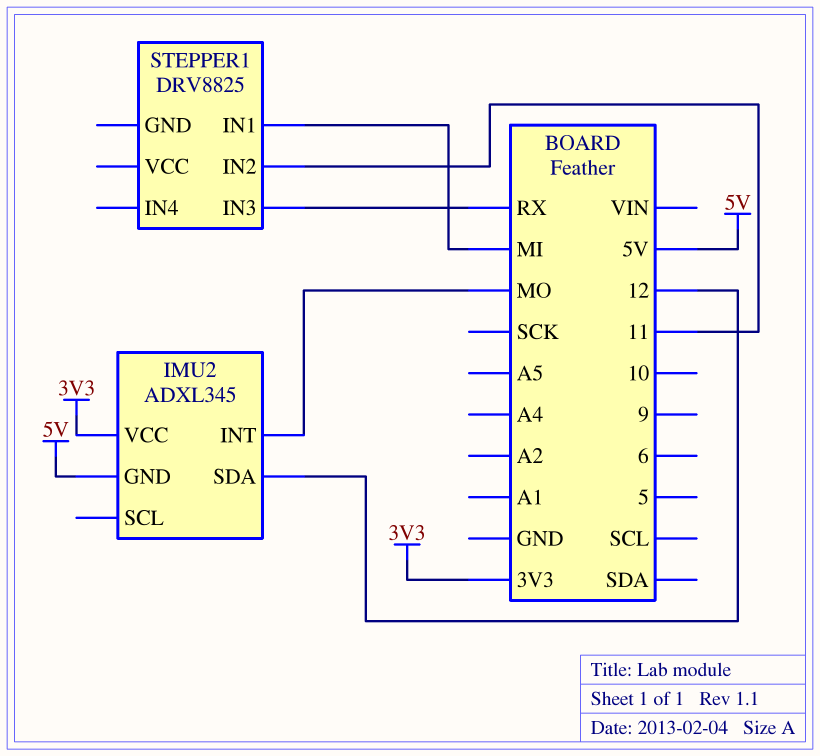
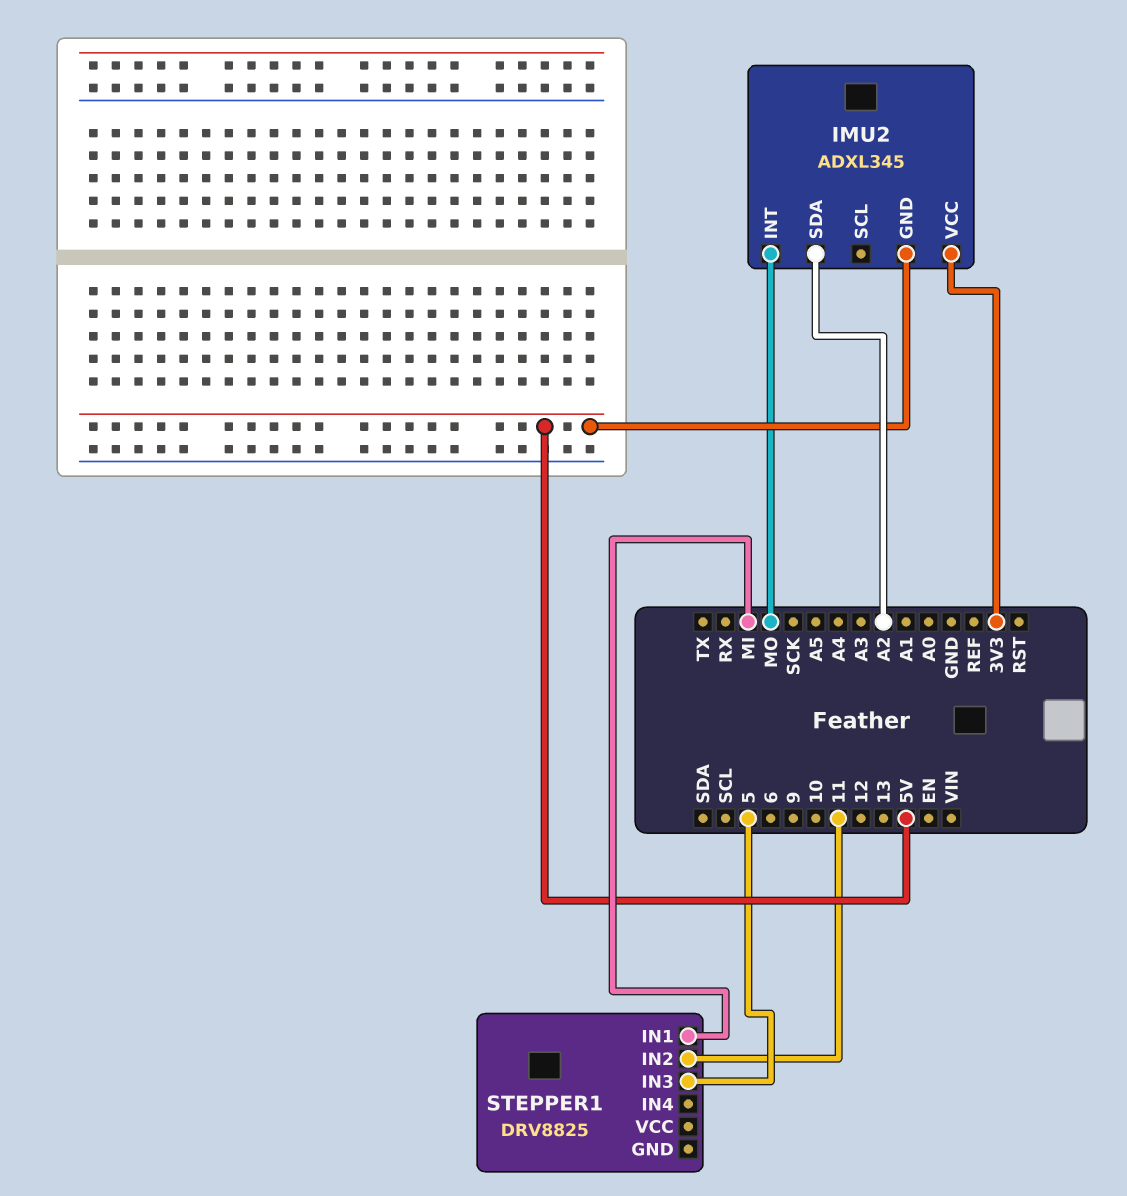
IMU2 pin SDA: 12 -> A2
STEPPER1 pin IN3: RX -> 5

